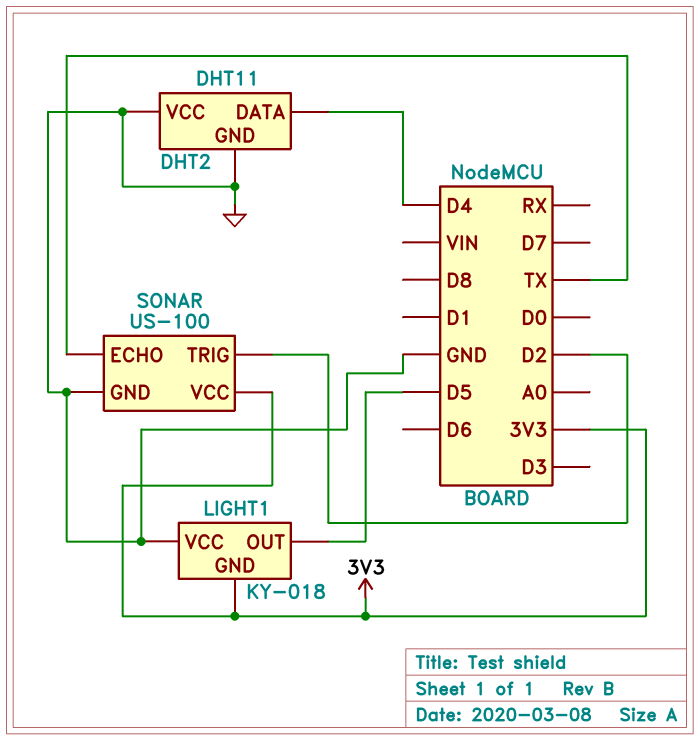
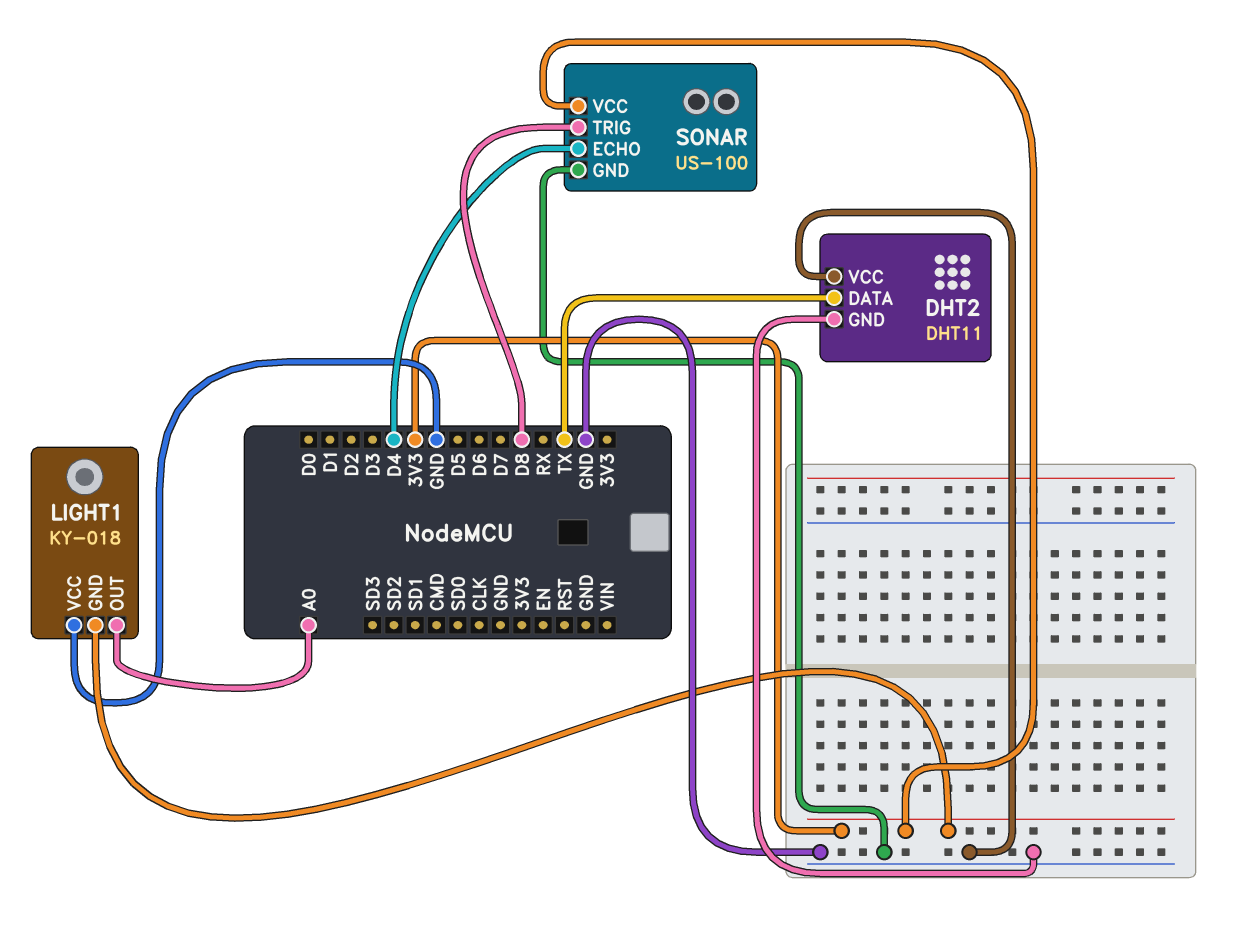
DHT2 pin DATA: D4 -> TX
LIGHT1 pin OUT: D5 -> A0
SONAR pin ECHO: TX -> D4
SONAR pin TRIG: D2 -> D8

